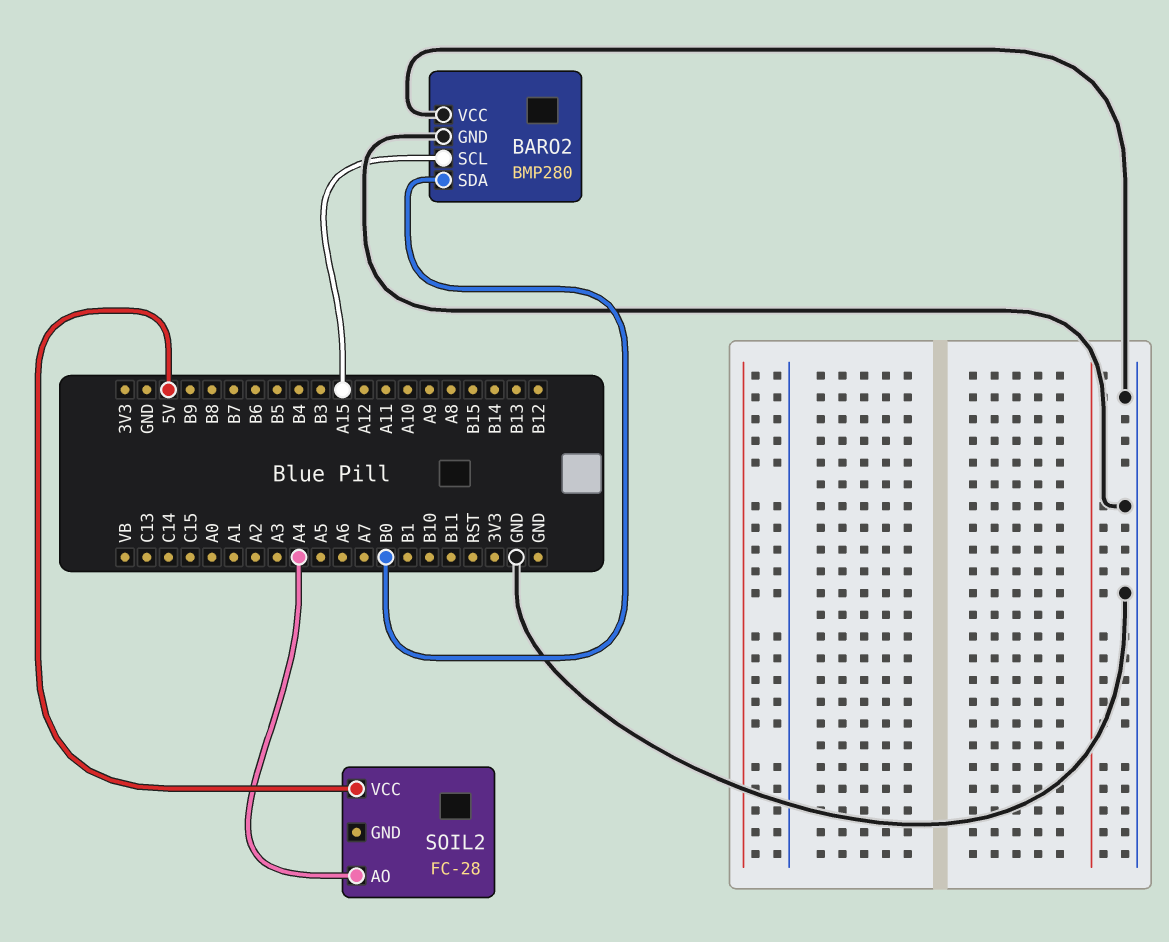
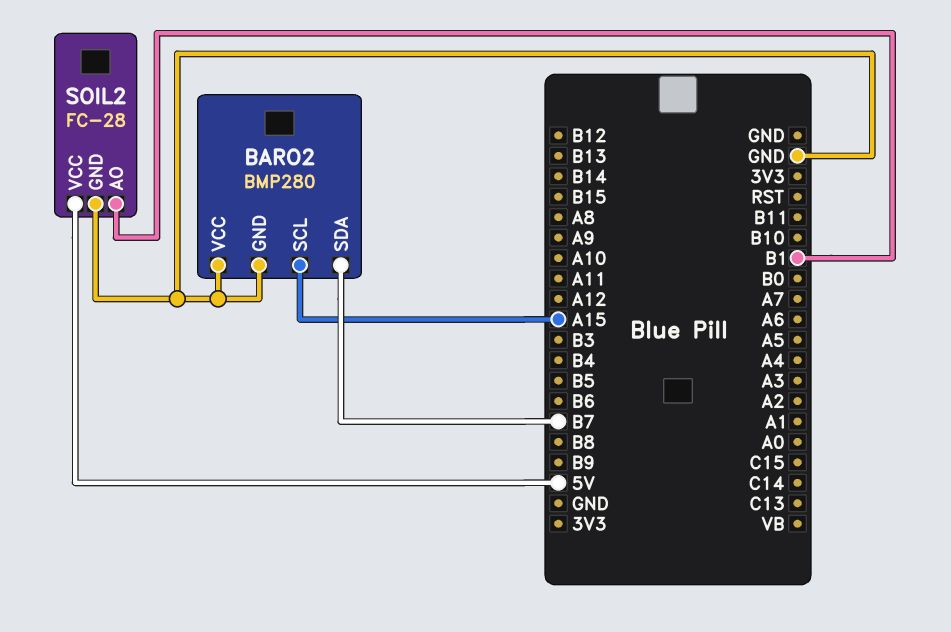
BARO2 pin SDA: B0 -> B7
SOIL2 pin AO: A4 -> B1
SOIL2 pin GND: none -> GND

